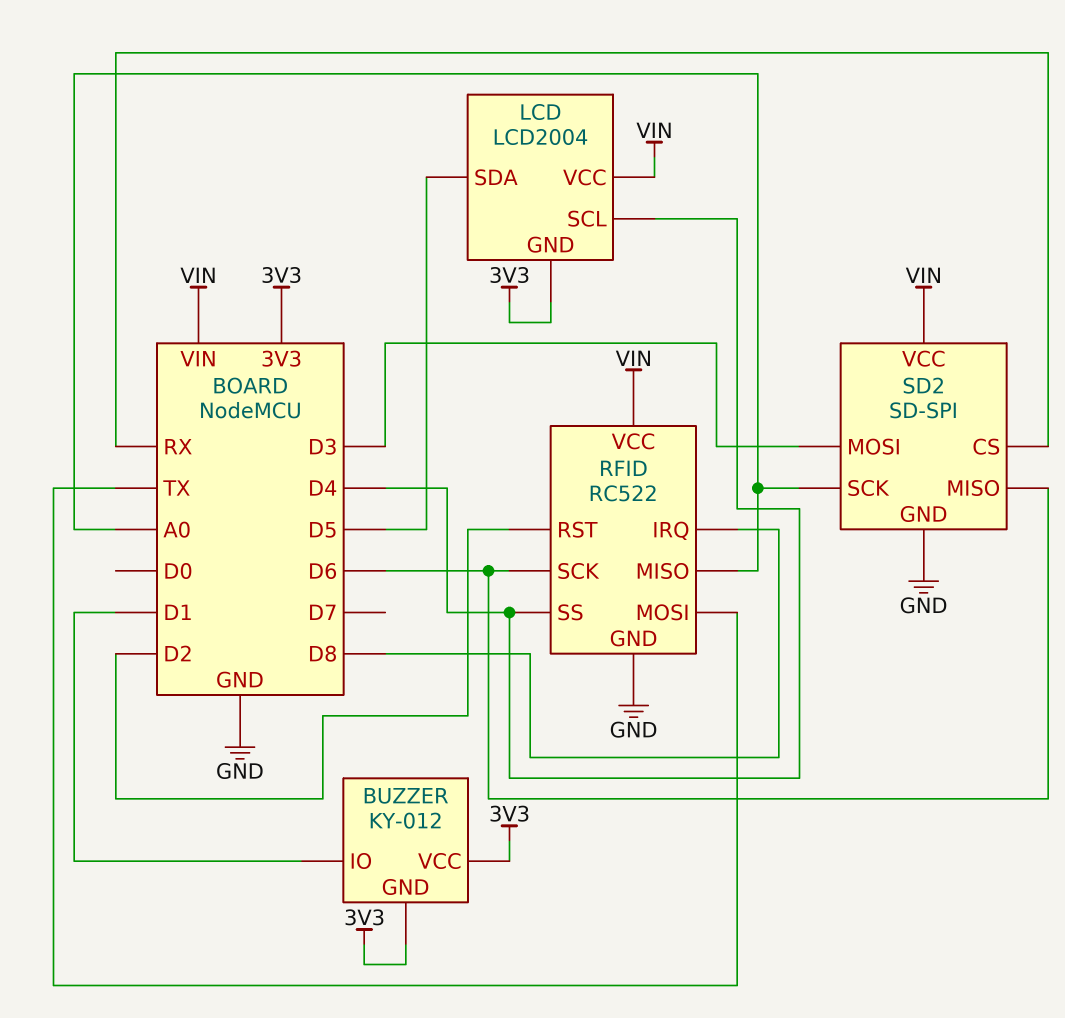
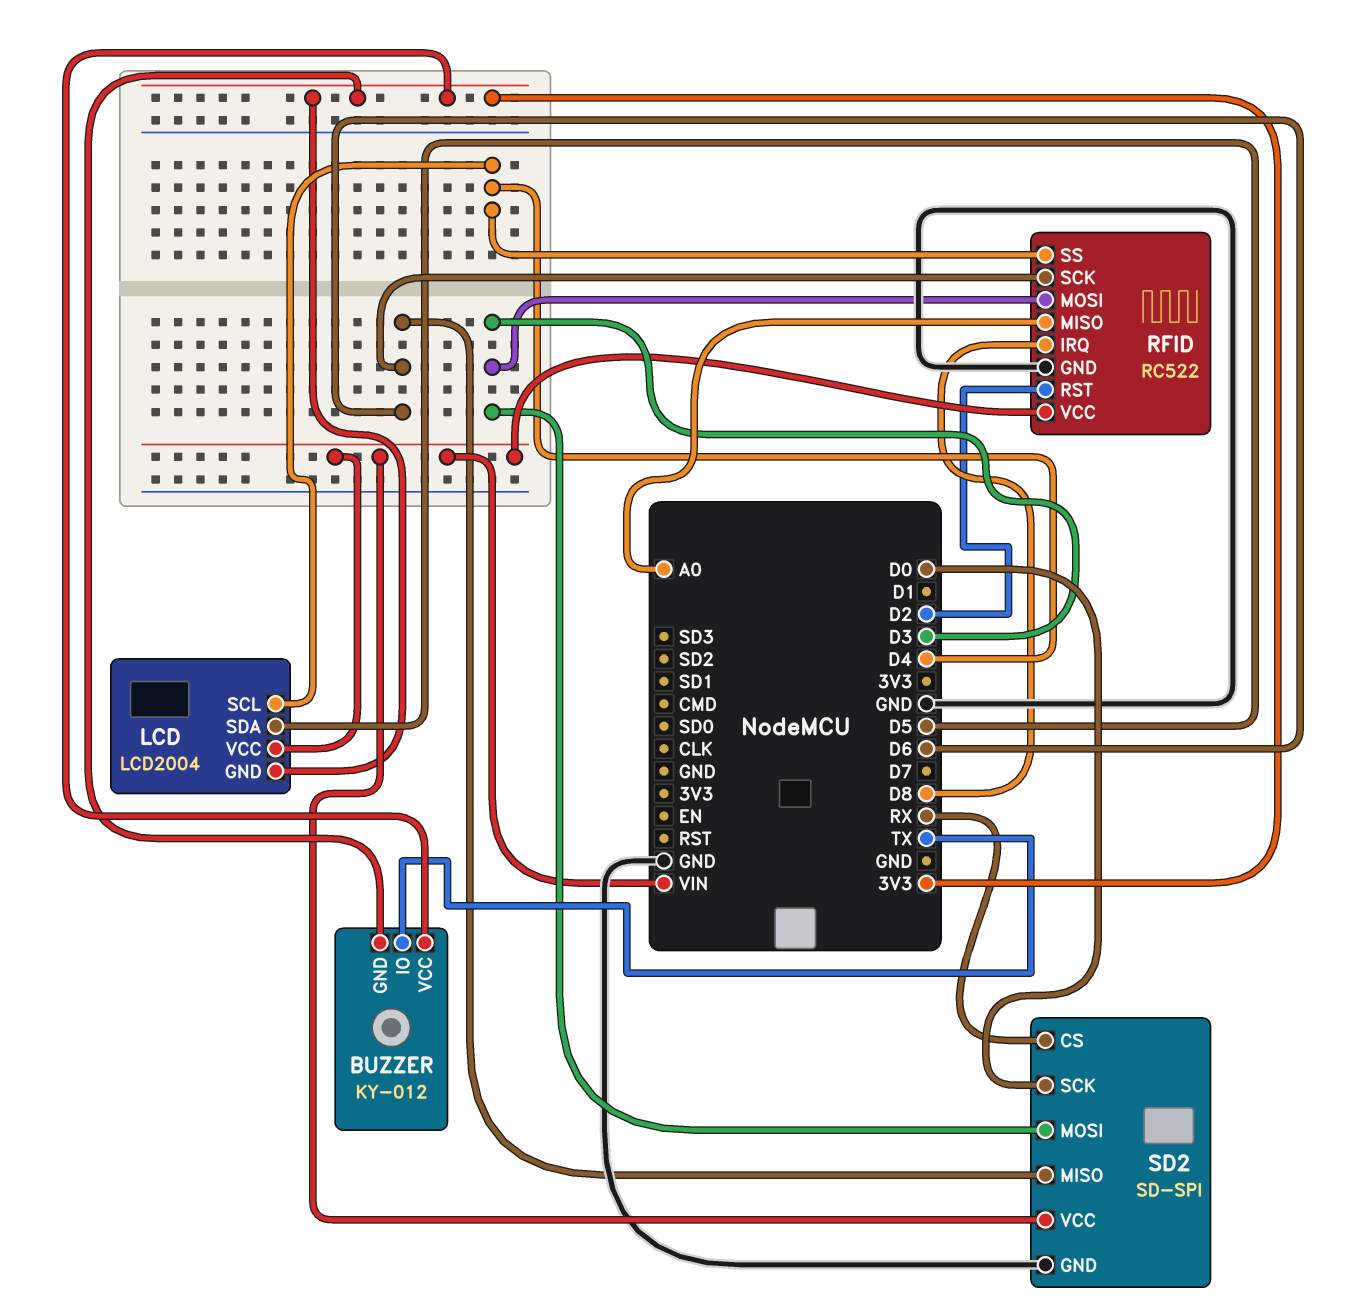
BUZZER pin IO: D1 -> TX
RFID pin MOSI: TX -> D3
SD2 pin SCK: A0 -> D0

